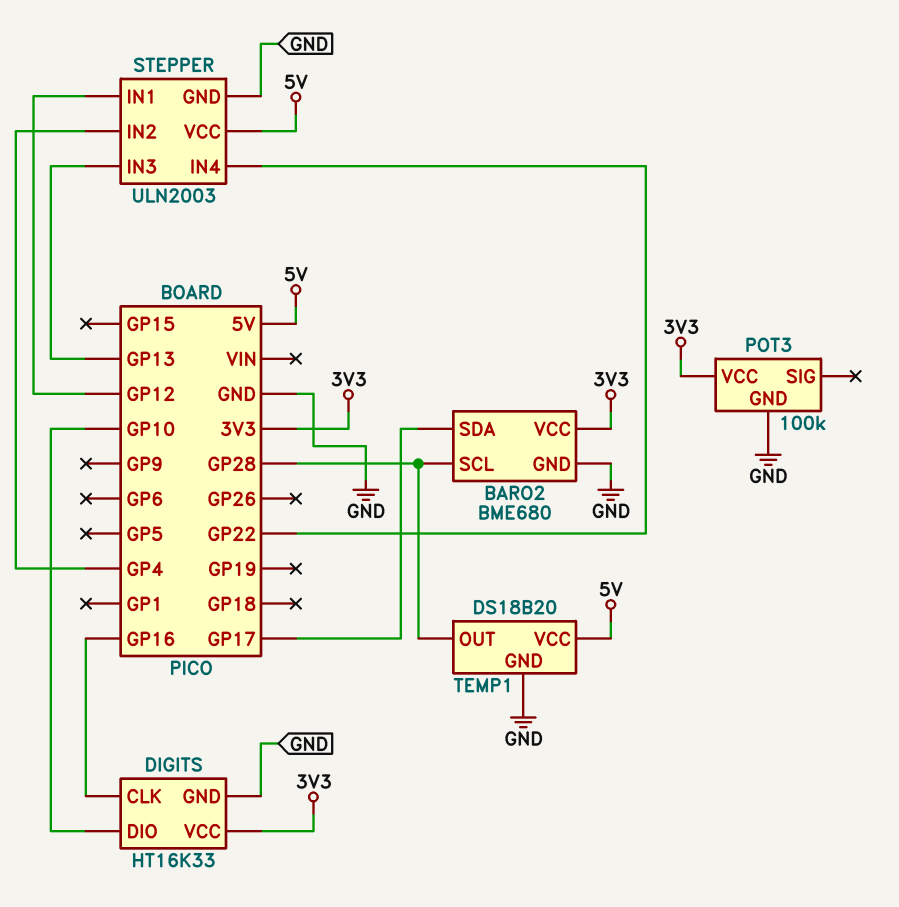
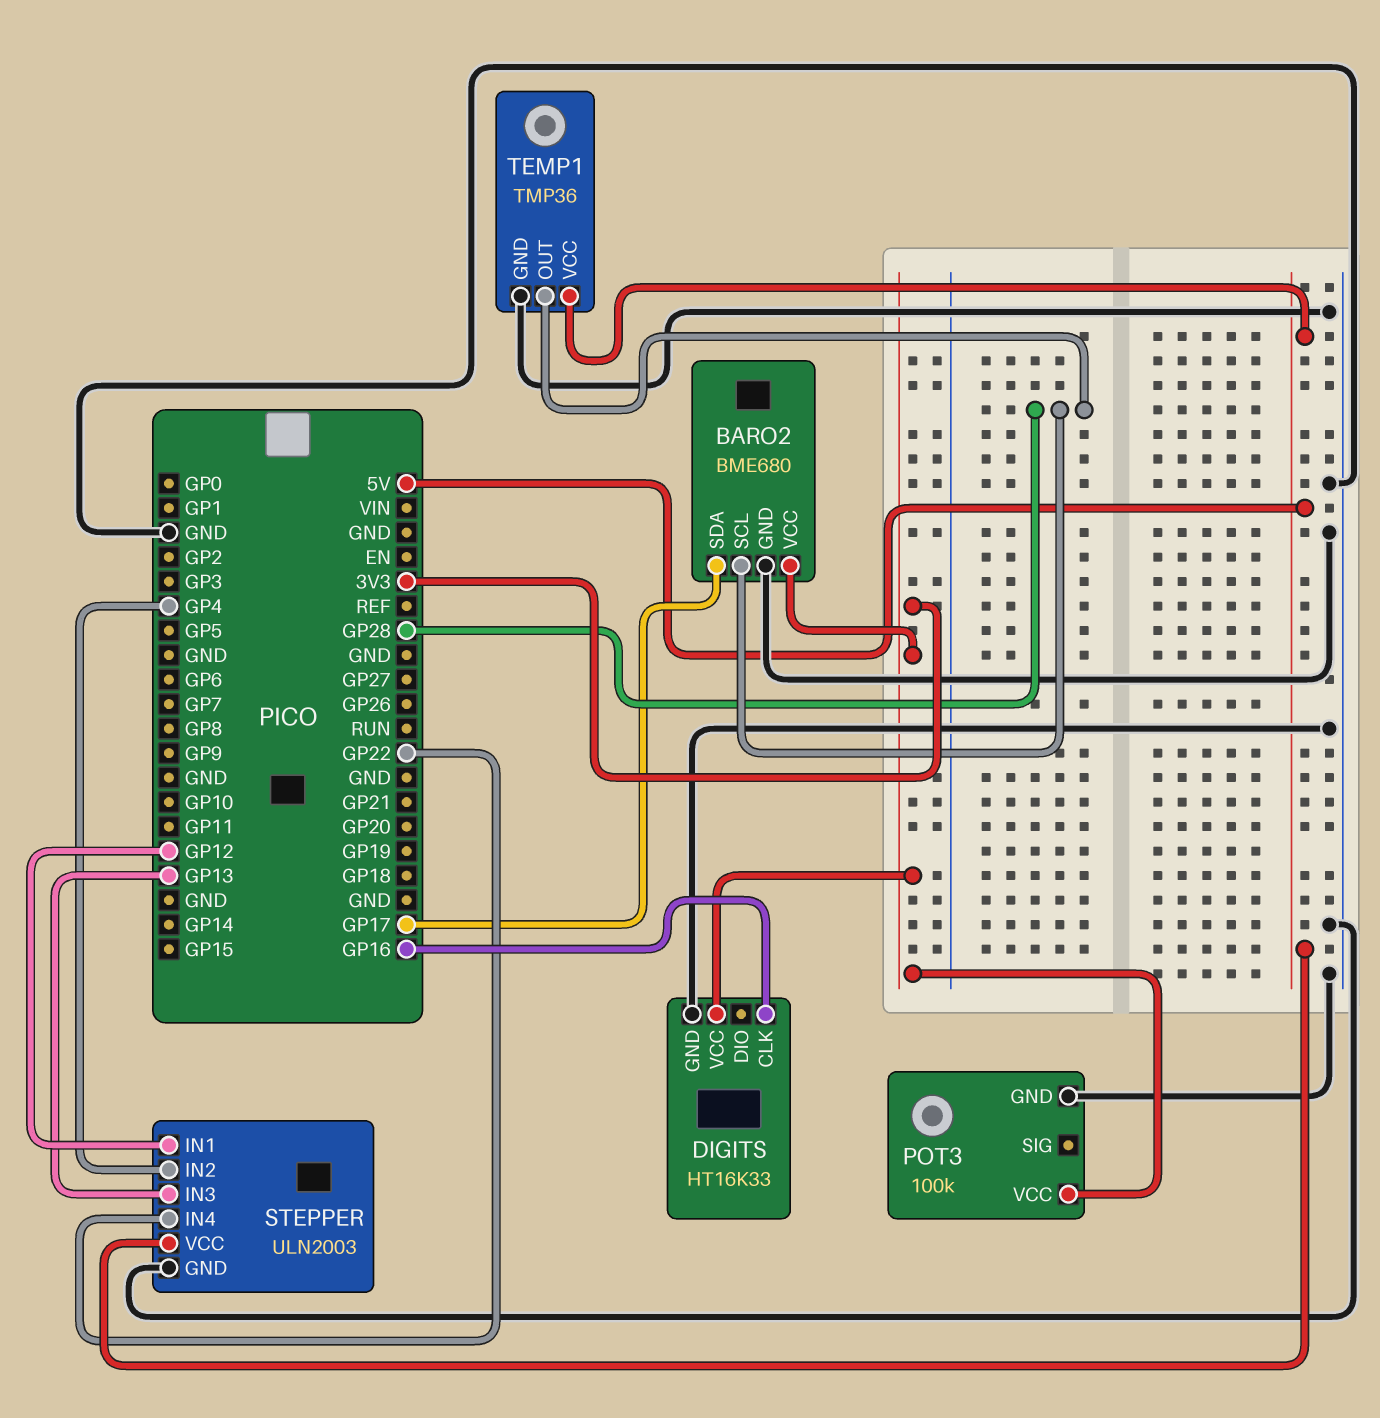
DIGITS pin DIO: GP10 -> none
TEMP1: DS18B20 -> TMP36

